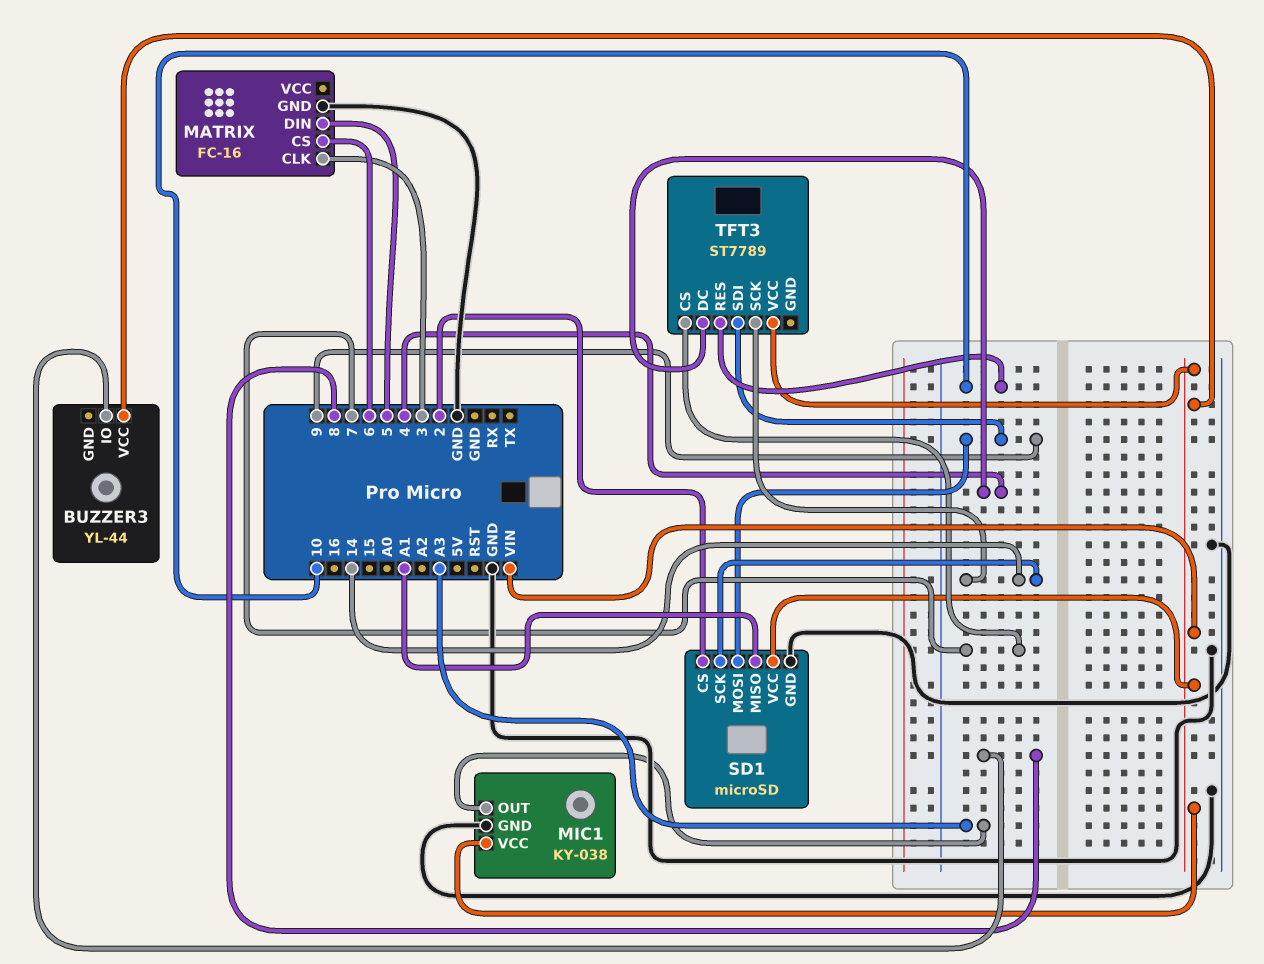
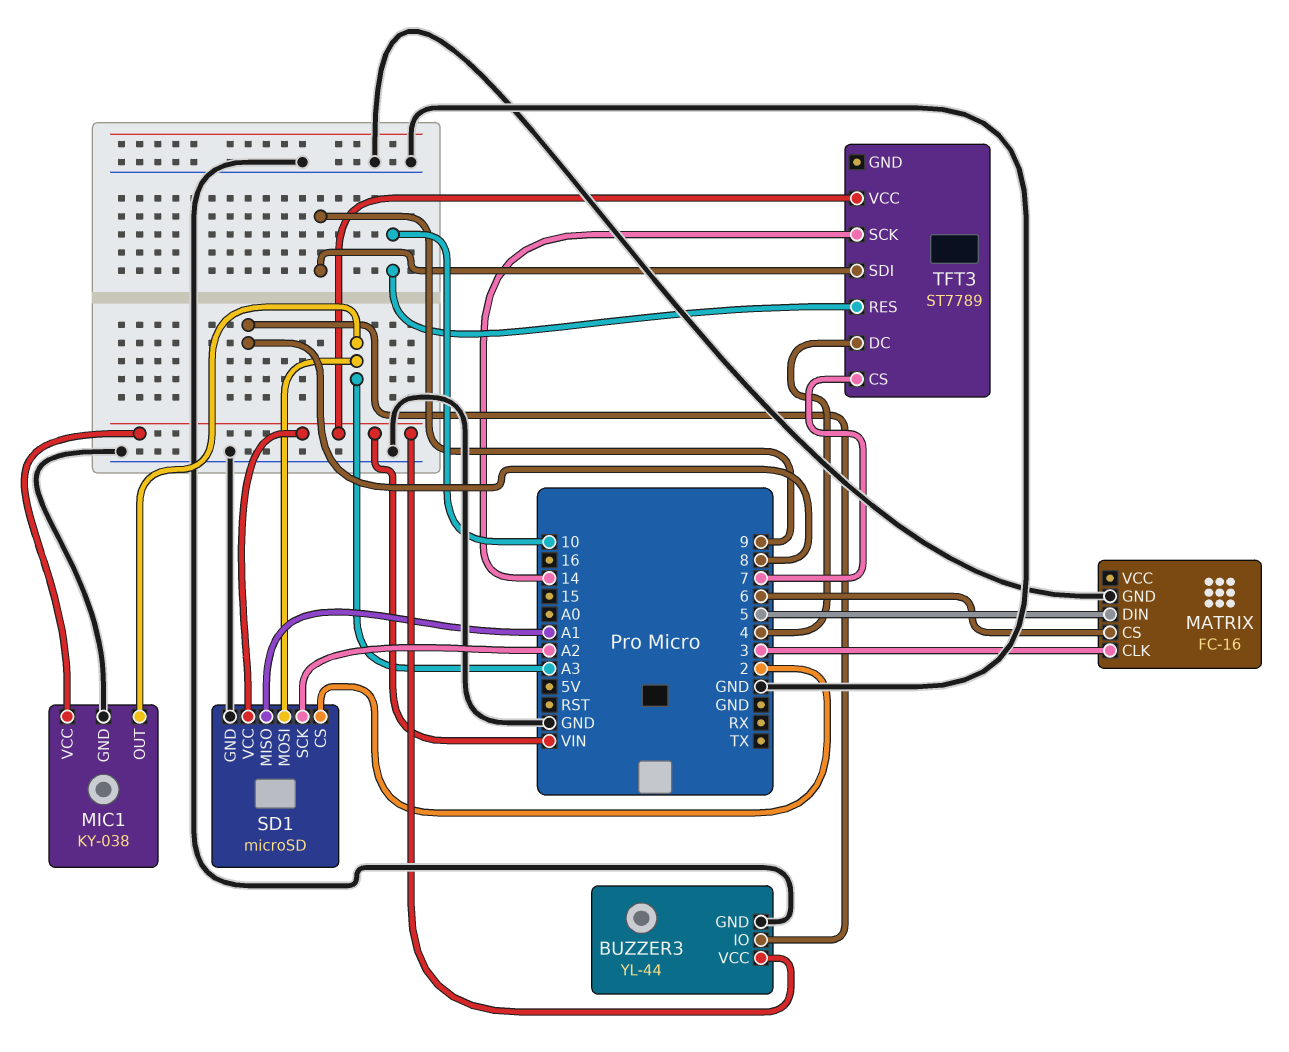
BUZZER3 pin GND: none -> GND
SD1 pin MOSI: 9 -> A3
SD1 pin SCK: 14 -> A2

